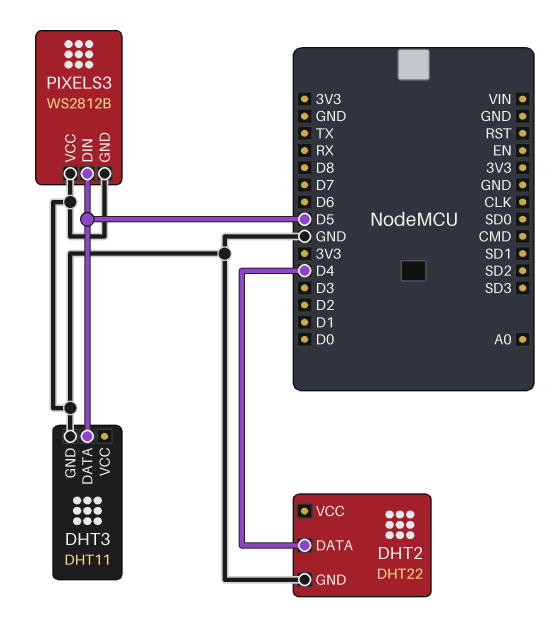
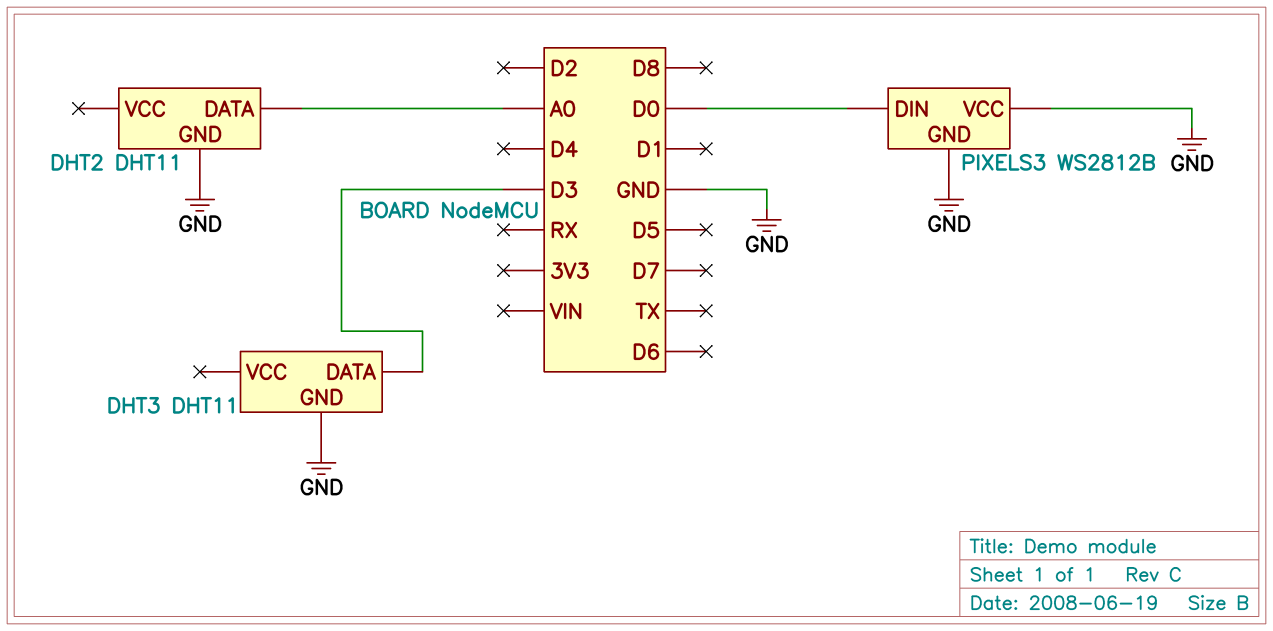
DHT2: DHT22 -> DHT11
DHT2 pin DATA: D4 -> A0
DHT3 pin DATA: D5 -> D3
PIXELS3 pin DIN: D5 -> D0

